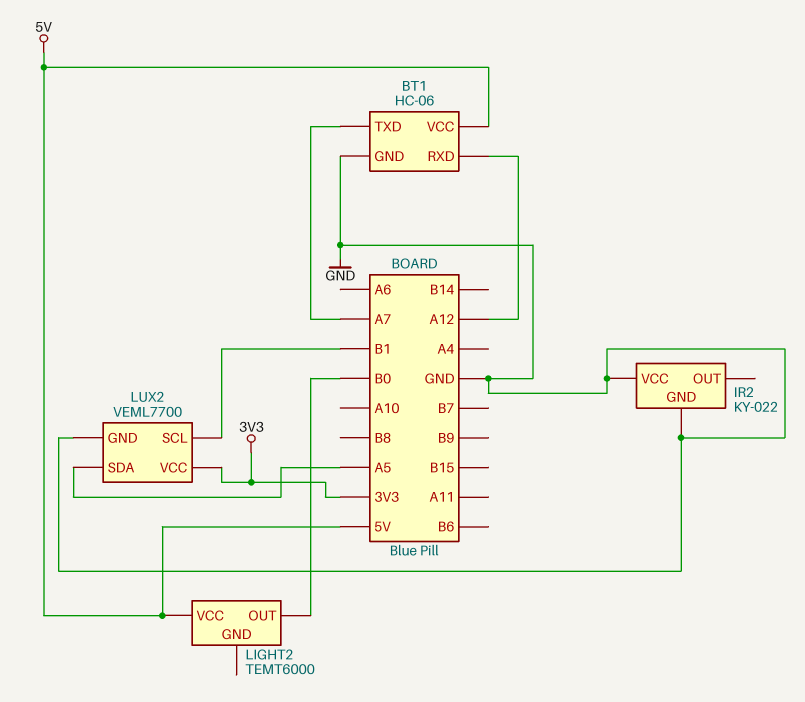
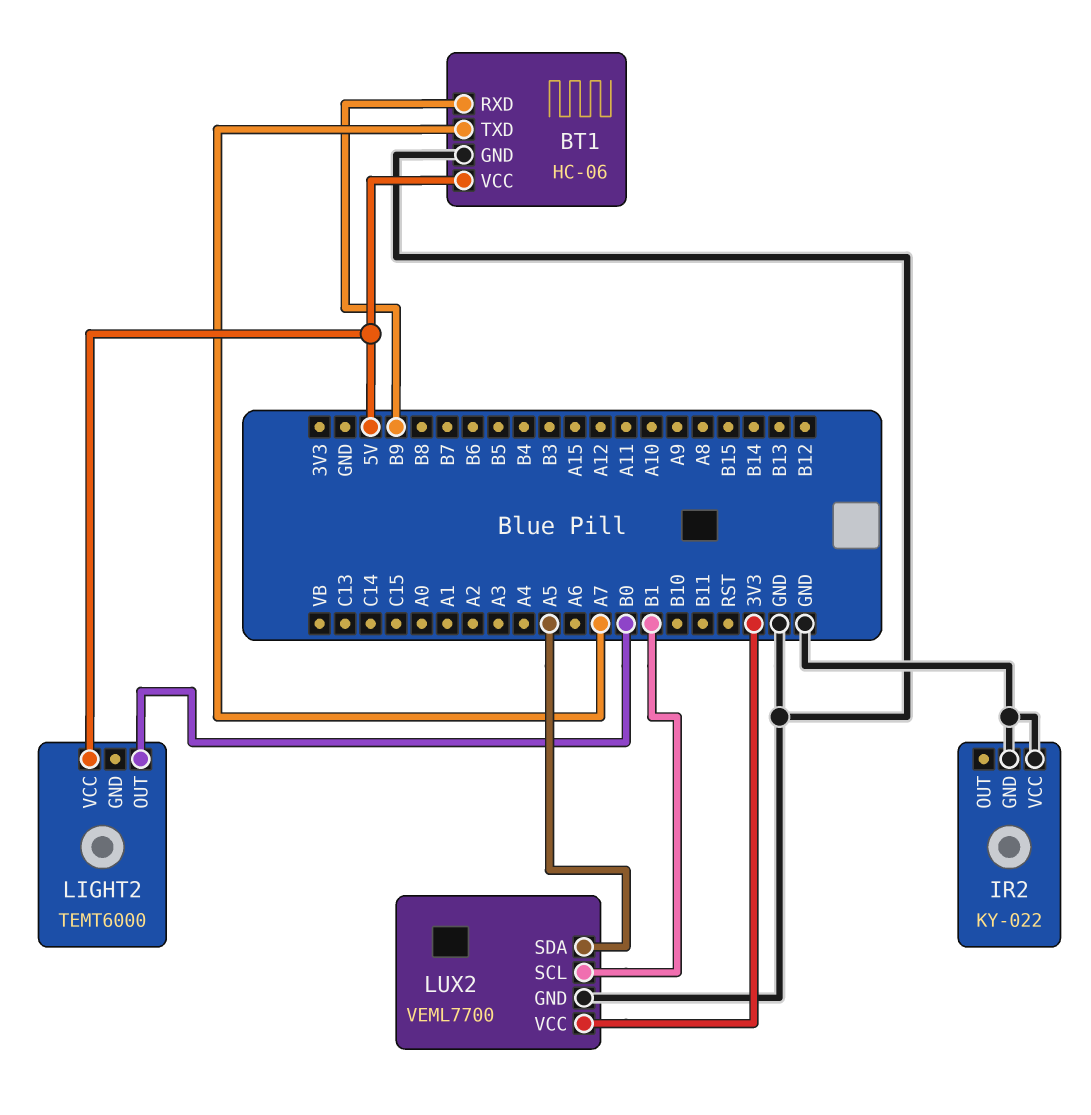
BT1 pin RXD: A12 -> B9

